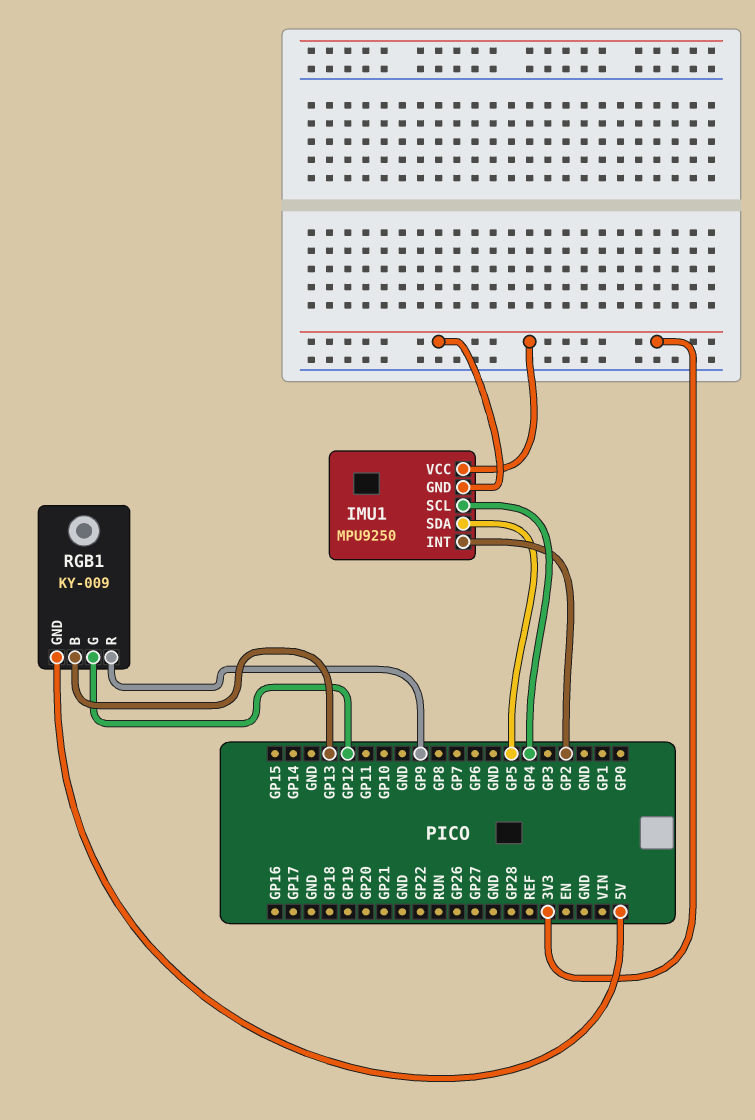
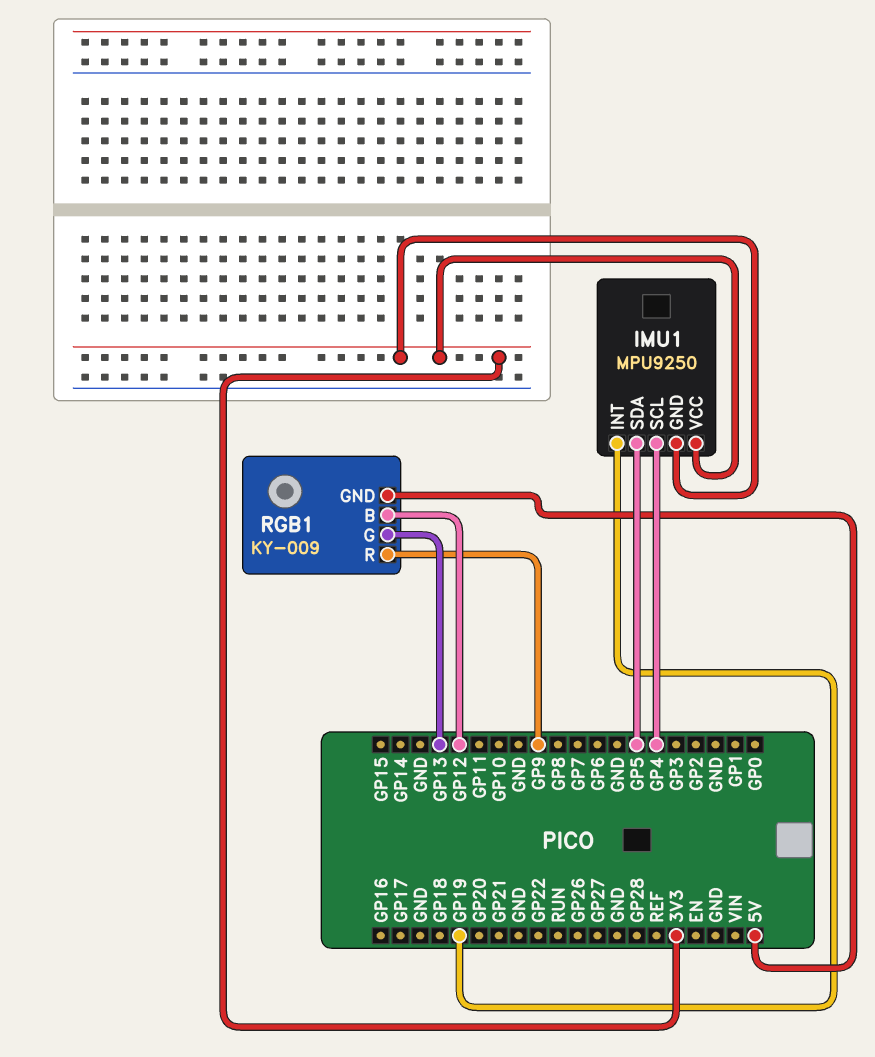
IMU1 pin INT: GP2 -> GP19
RGB1 pin B: GP13 -> GP12
RGB1 pin G: GP12 -> GP13

